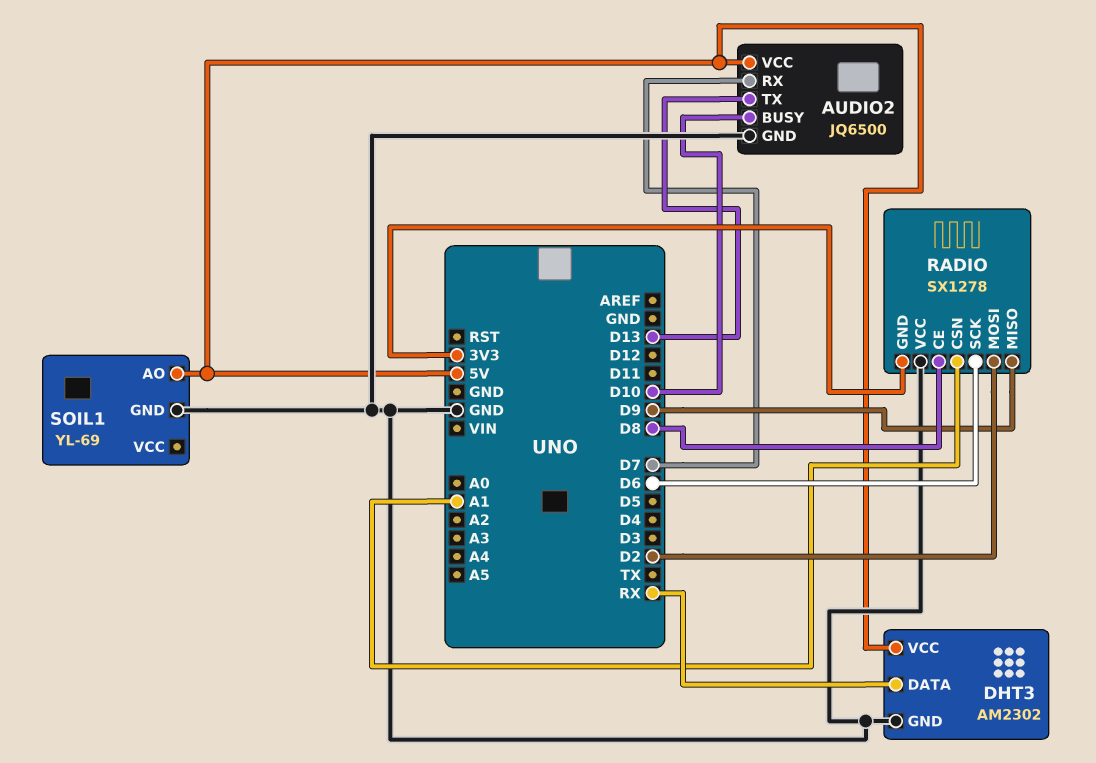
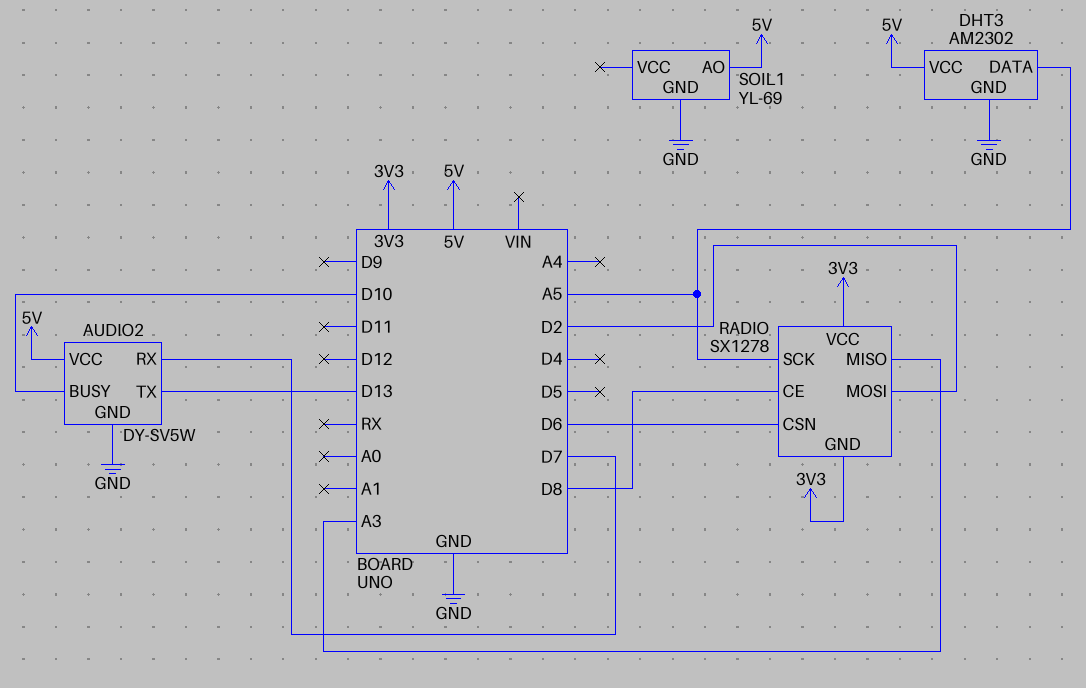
AUDIO2: JQ6500 -> DY-SV5W
DHT3 pin DATA: RX -> A5
RADIO pin CSN: A1 -> D6
RADIO pin MISO: D9 -> A3
RADIO pin SCK: D6 -> A5
RADIO pin VCC: GND -> 3V3

